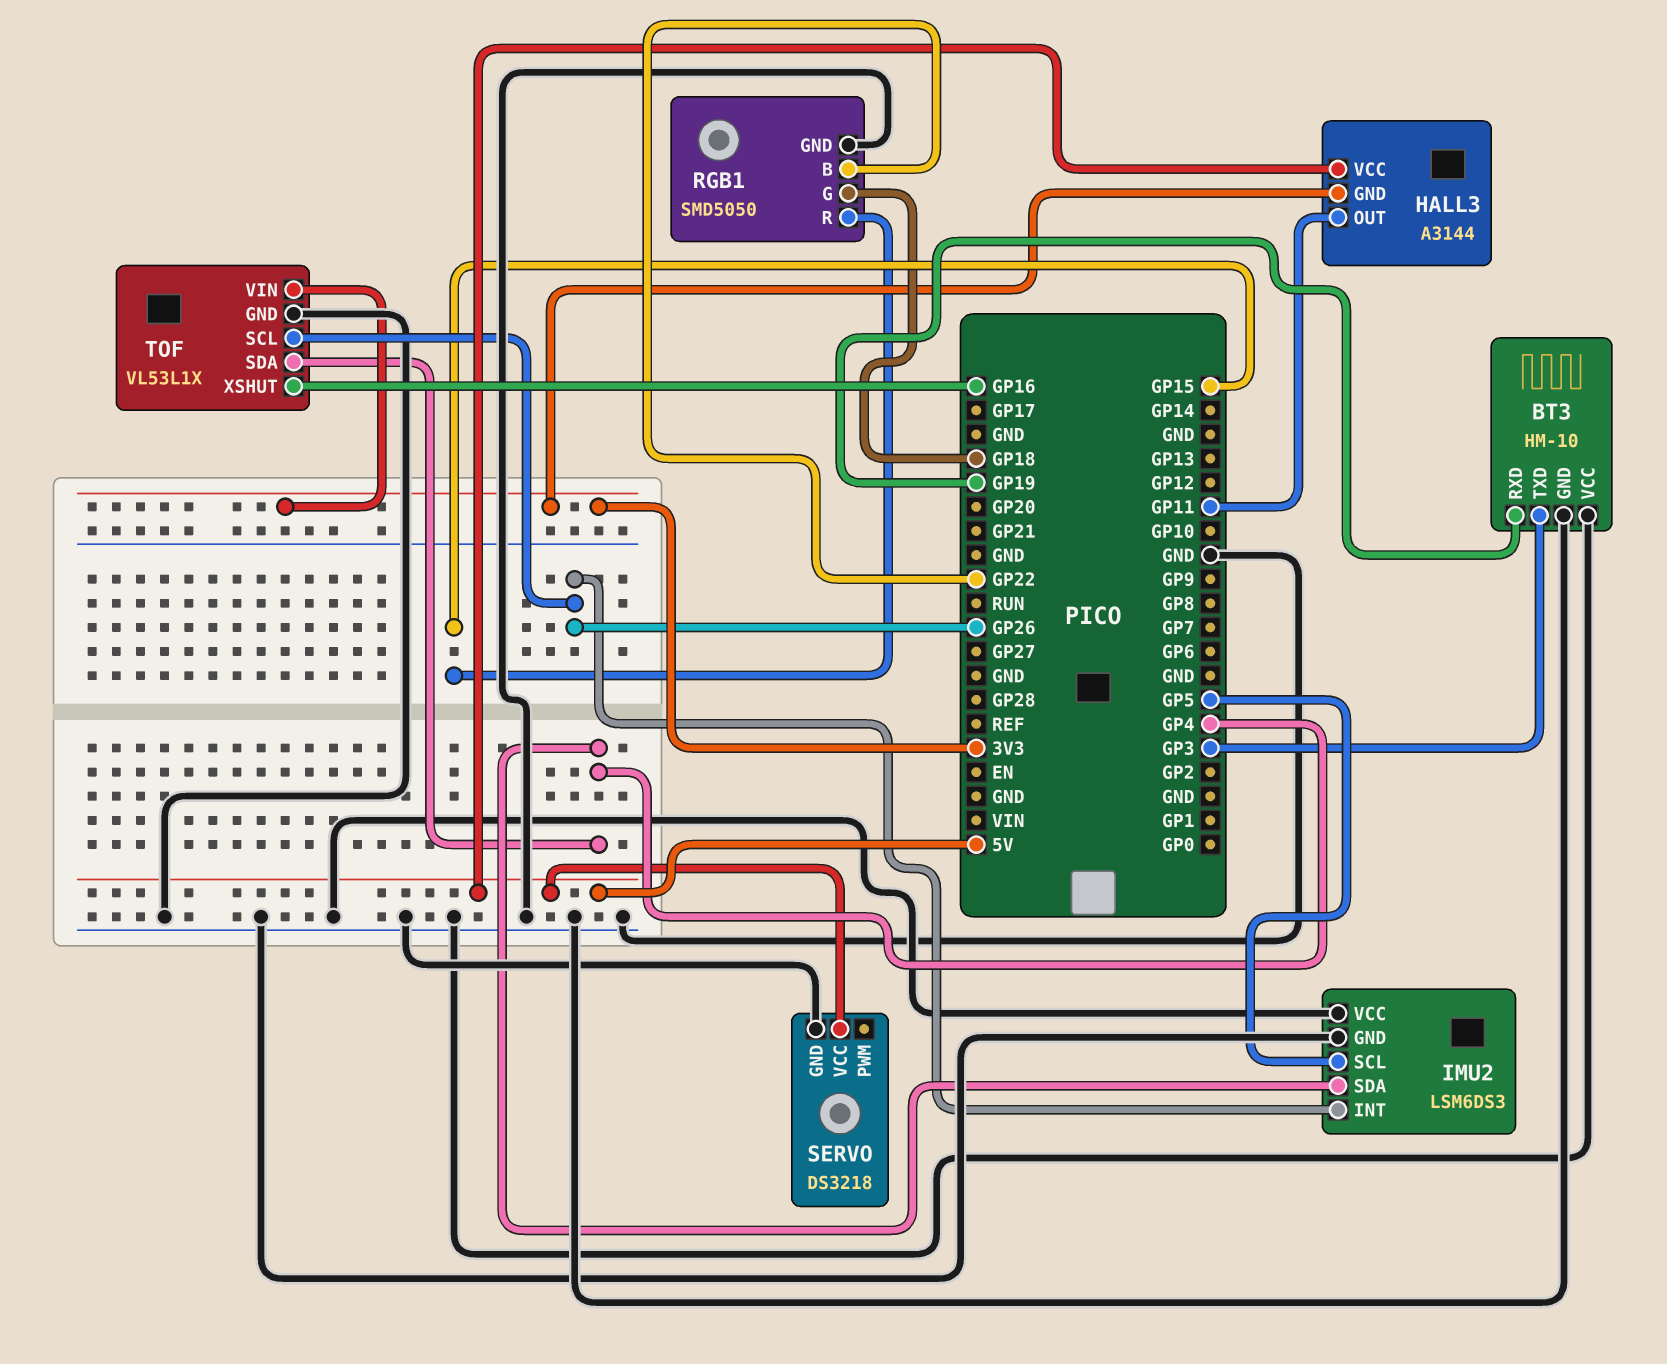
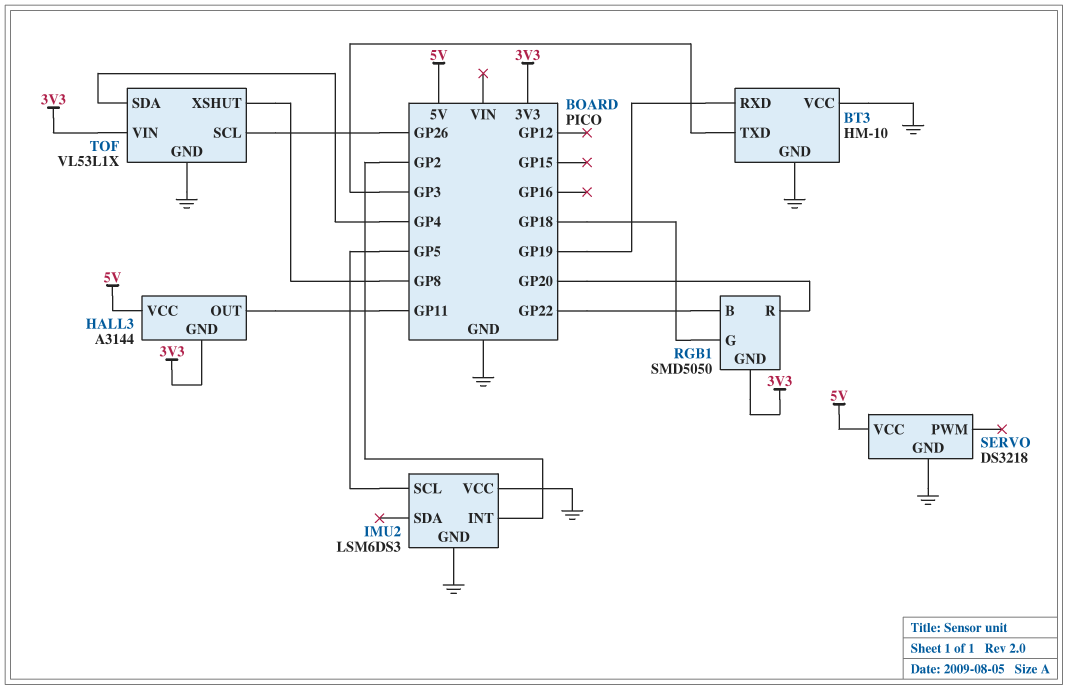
IMU2 pin INT: GP26 -> GP2
IMU2 pin SDA: GP4 -> none
RGB1 pin GND: GND -> 3V3
RGB1 pin R: GP15 -> GP20
TOF pin XSHUT: GP16 -> GP8

